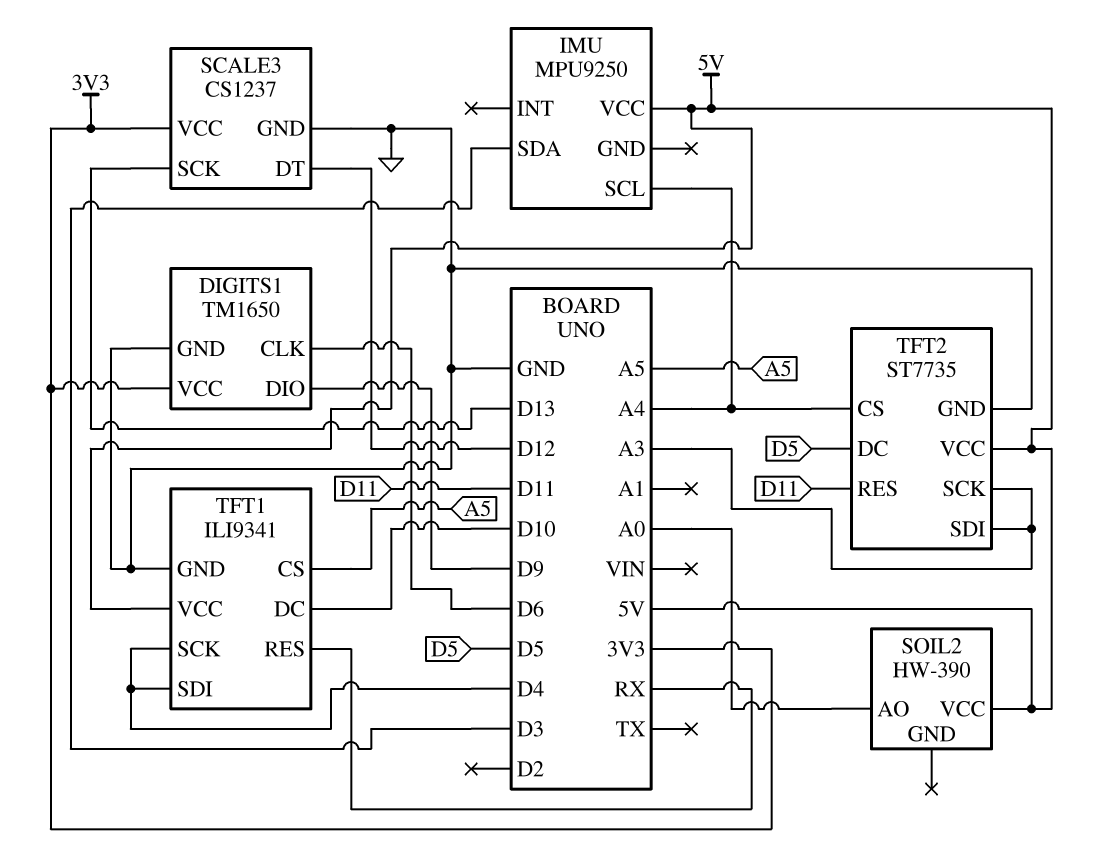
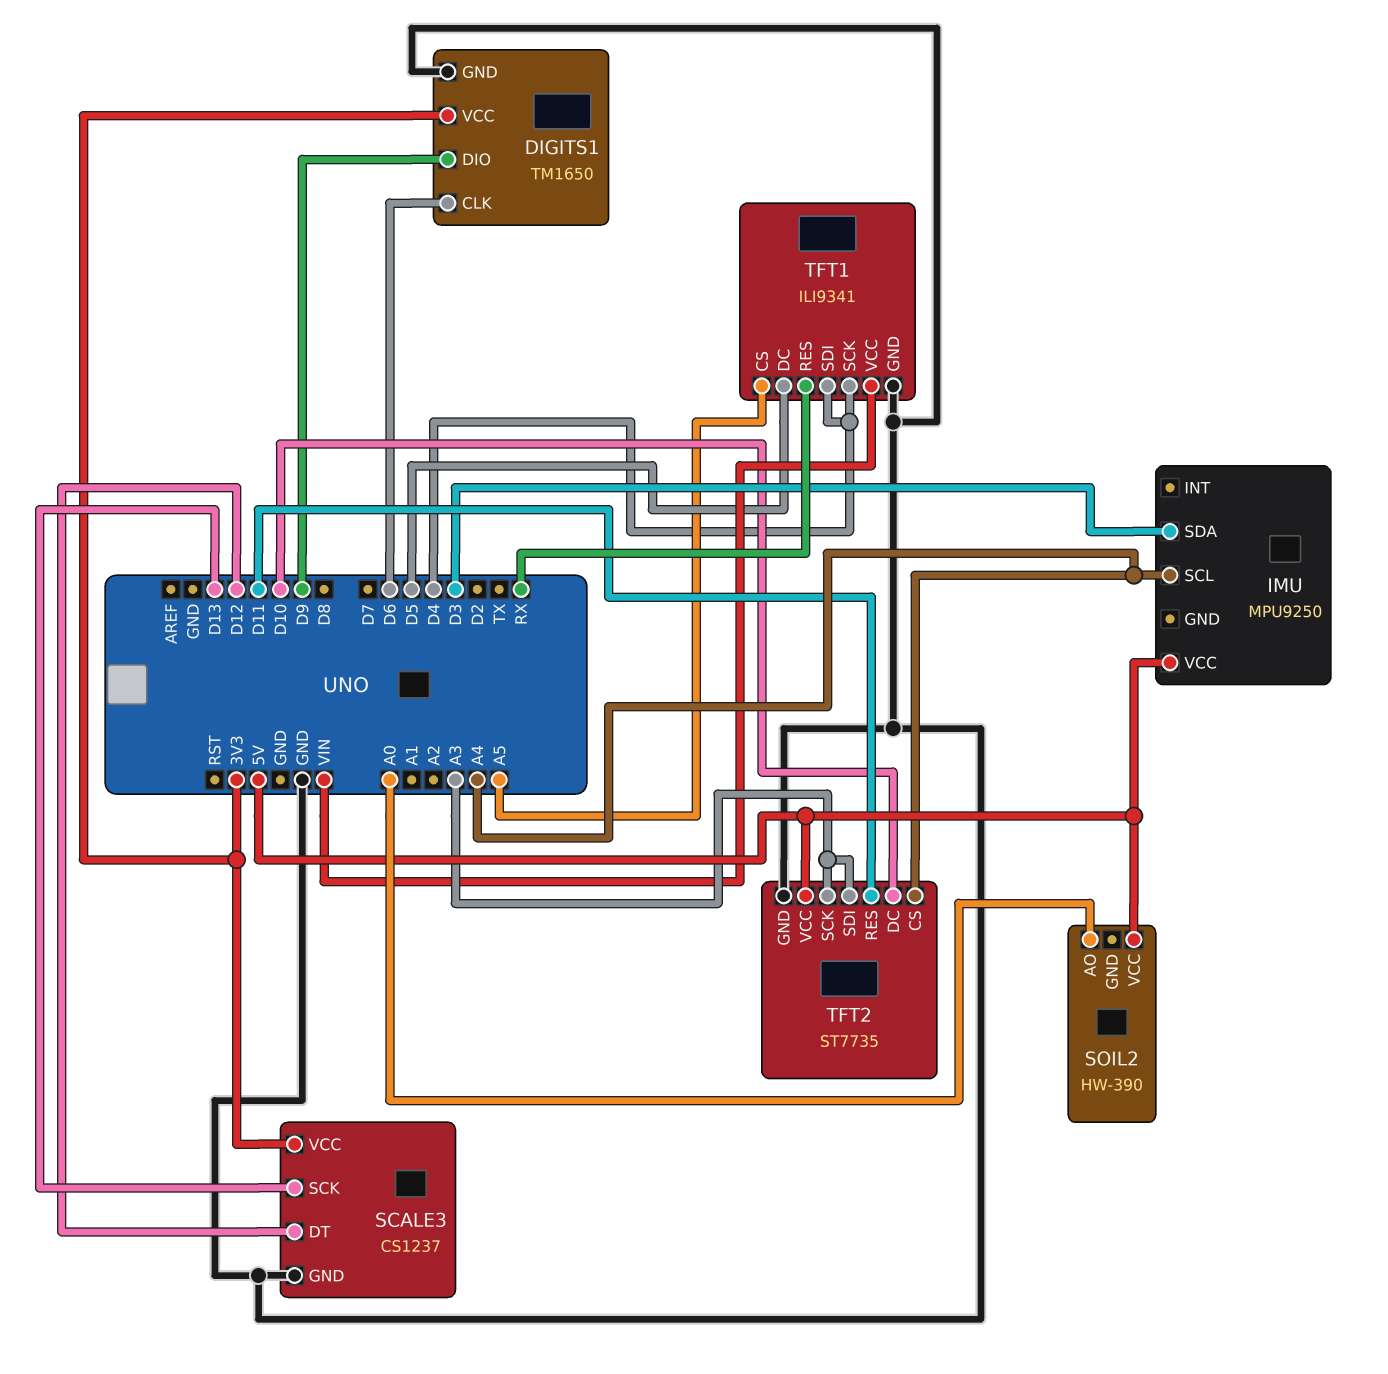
TFT1 pin DC: D10 -> D5
TFT1 pin VCC: 5V -> VIN
TFT2 pin DC: D5 -> D10

